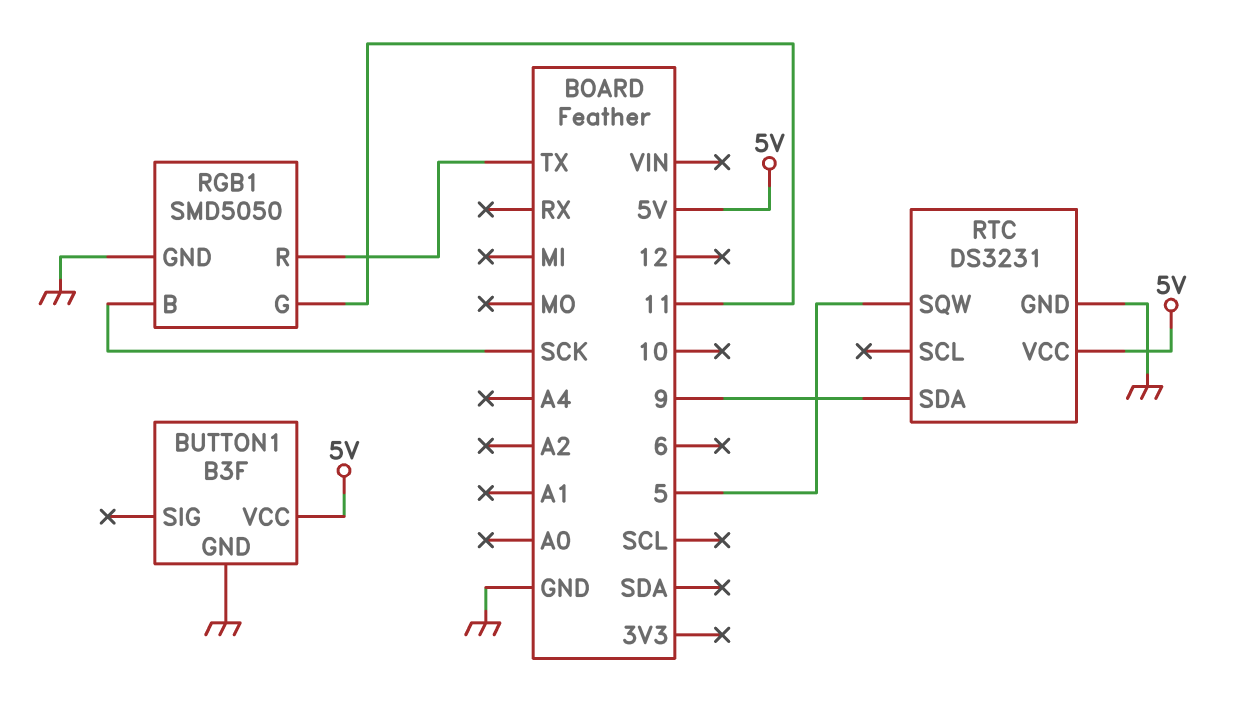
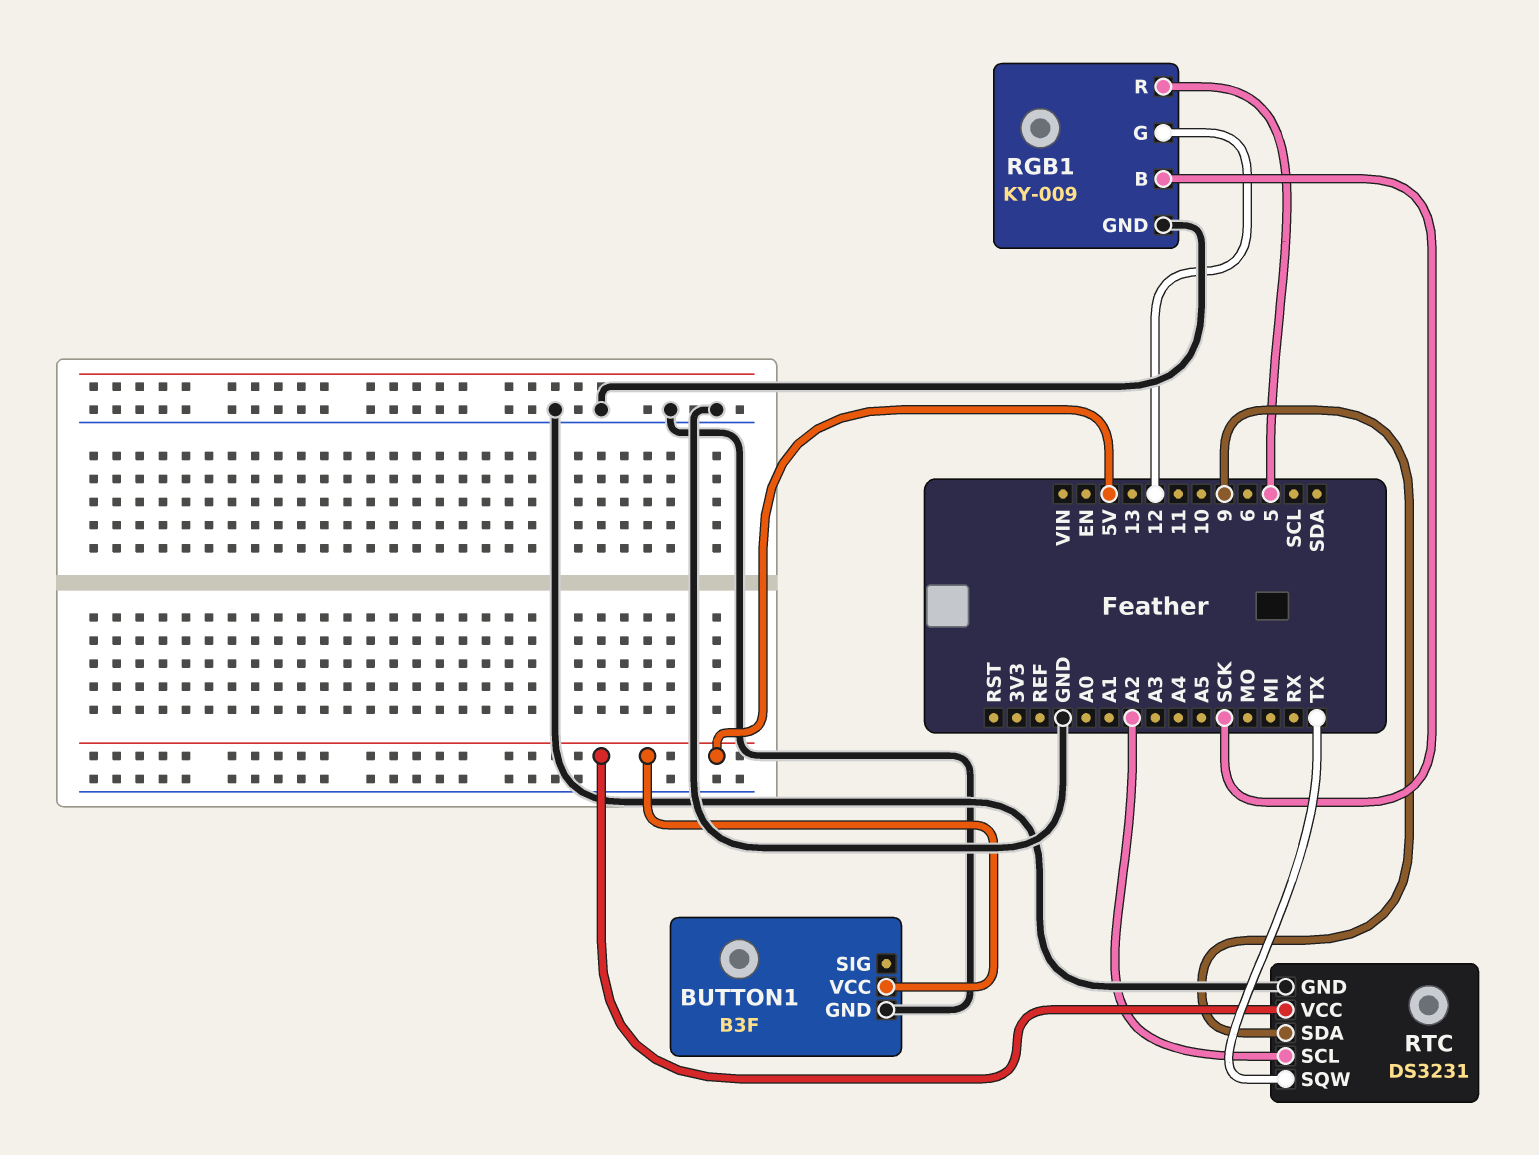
RGB1: SMD5050 -> KY-009
RGB1 pin G: 11 -> 12
RGB1 pin R: TX -> 5
RTC pin SCL: none -> A2
RTC pin SQW: 5 -> TX

